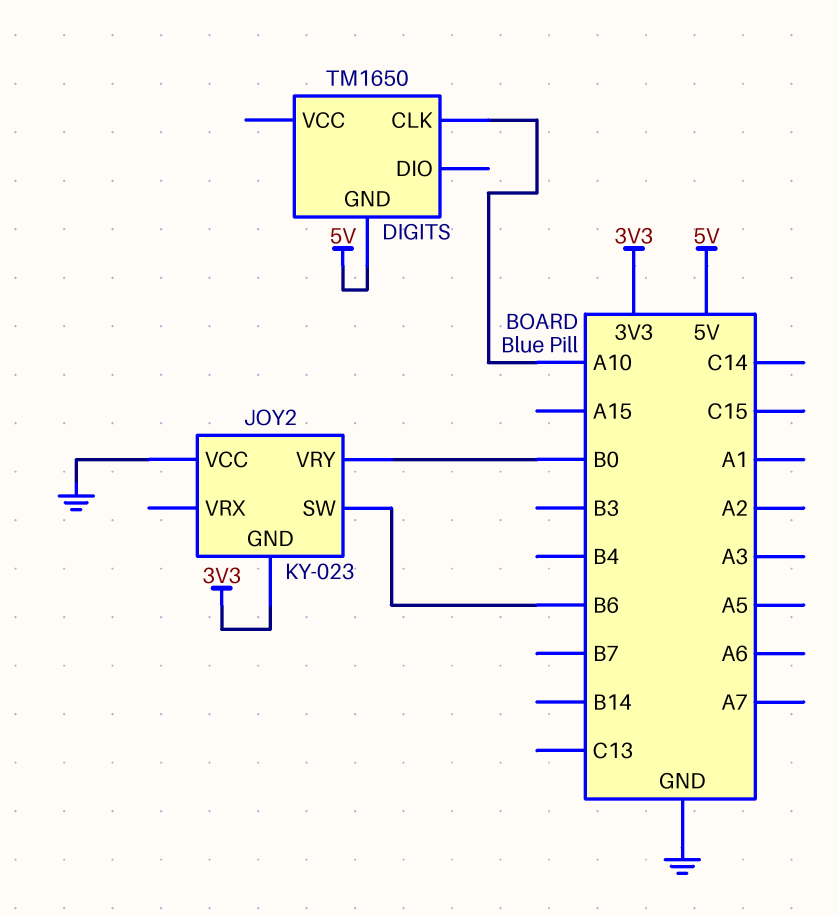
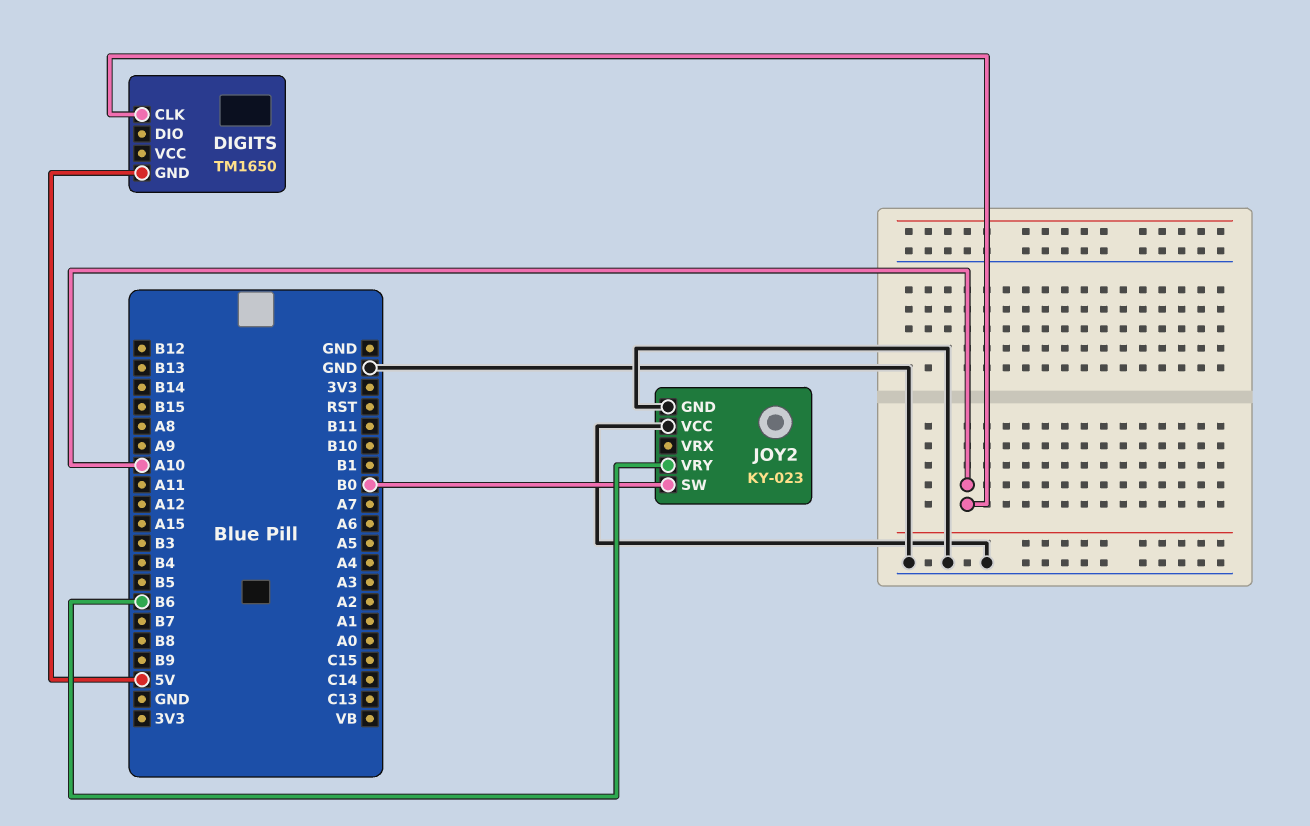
JOY2 pin GND: 3V3 -> GND
JOY2 pin SW: B6 -> B0
JOY2 pin VRY: B0 -> B6

